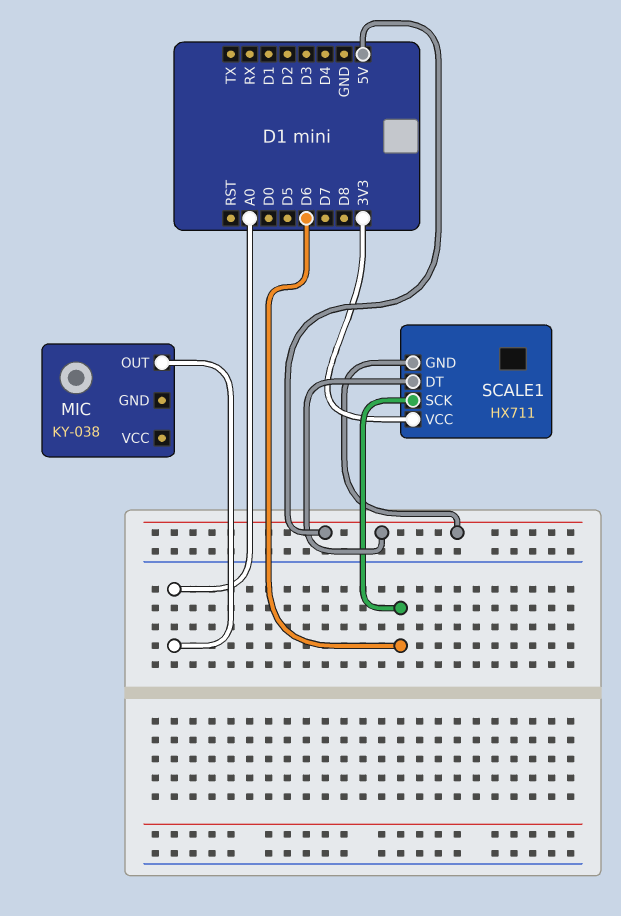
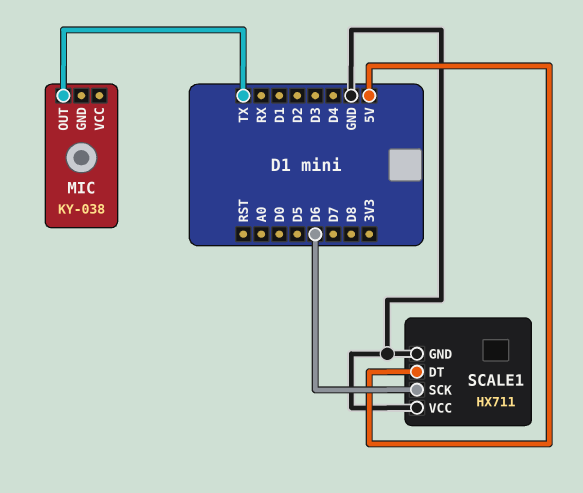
MIC pin OUT: A0 -> TX
SCALE1 pin GND: 5V -> GND
SCALE1 pin VCC: 3V3 -> GND

